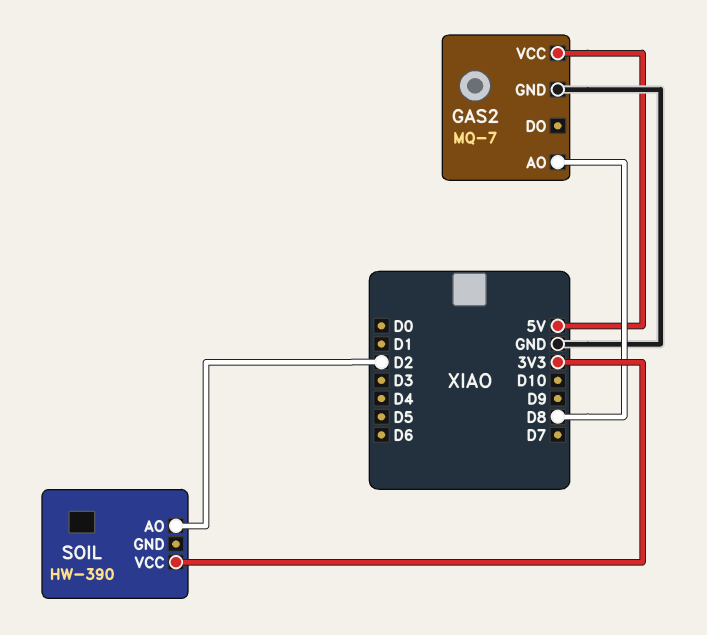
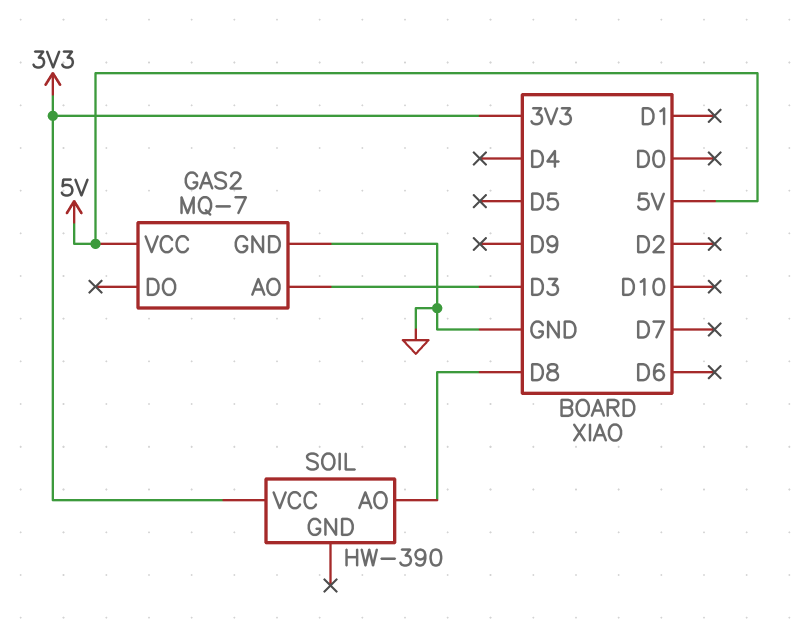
GAS2 pin AO: D8 -> D3
SOIL pin AO: D2 -> D8

